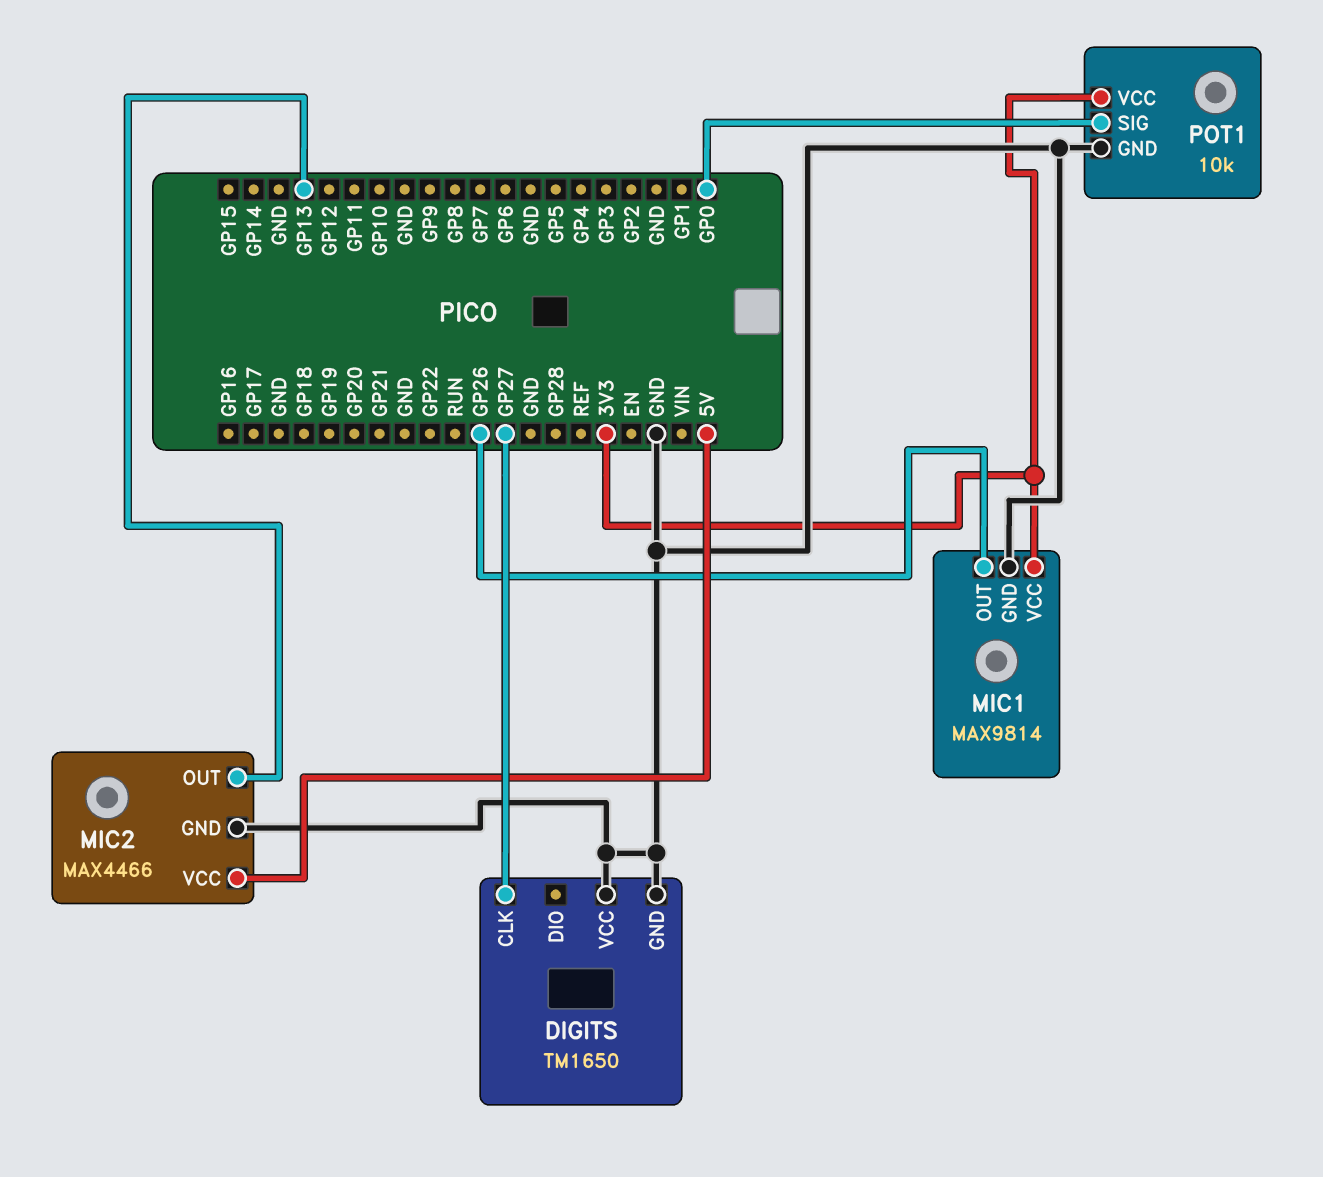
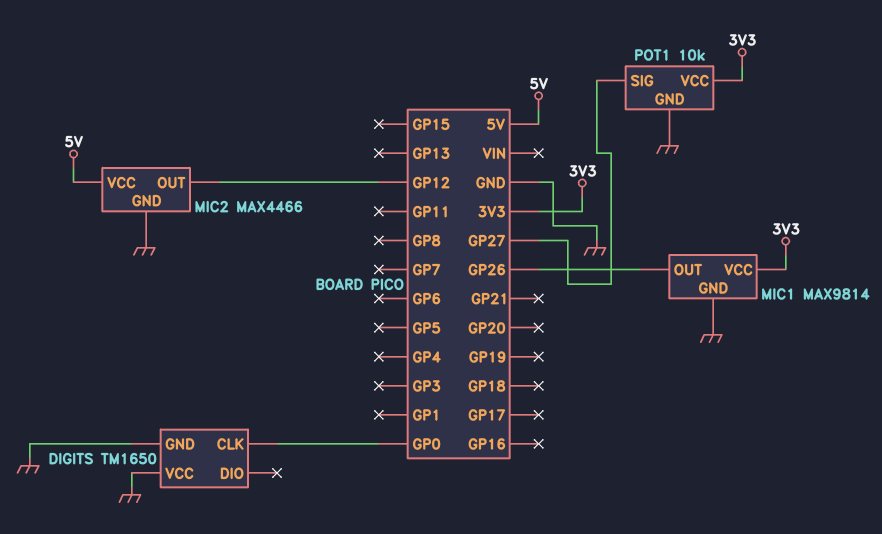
DIGITS pin CLK: GP27 -> GP0
MIC2 pin OUT: GP13 -> GP12
POT1 pin SIG: GP0 -> GP27

